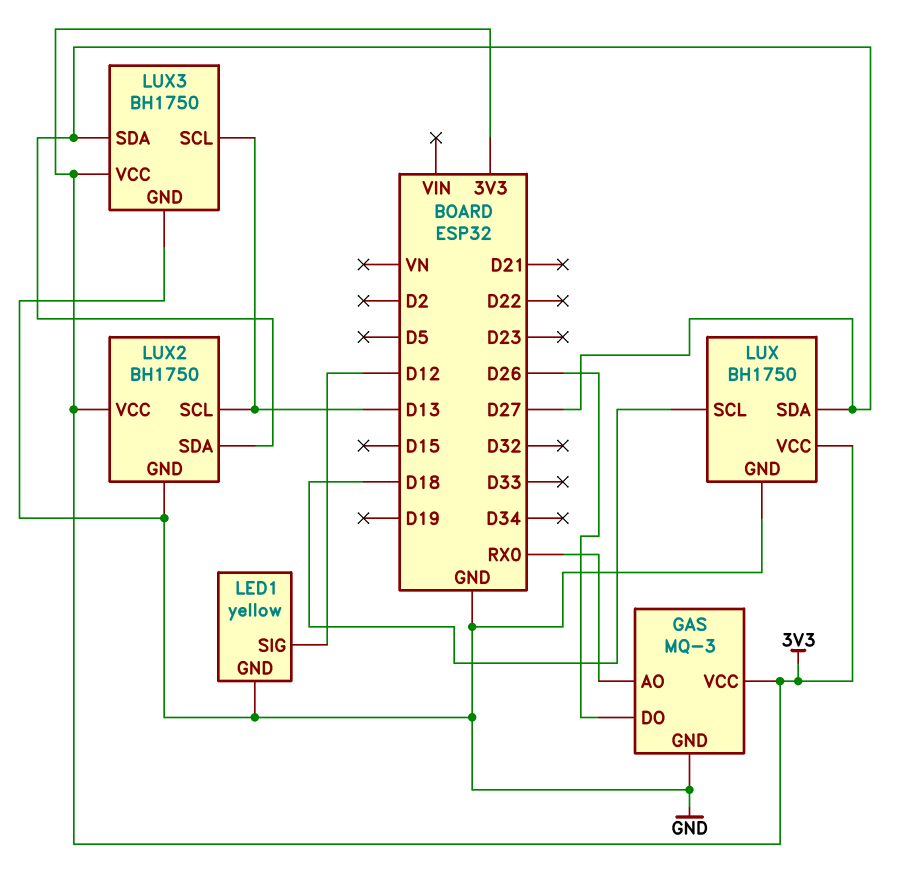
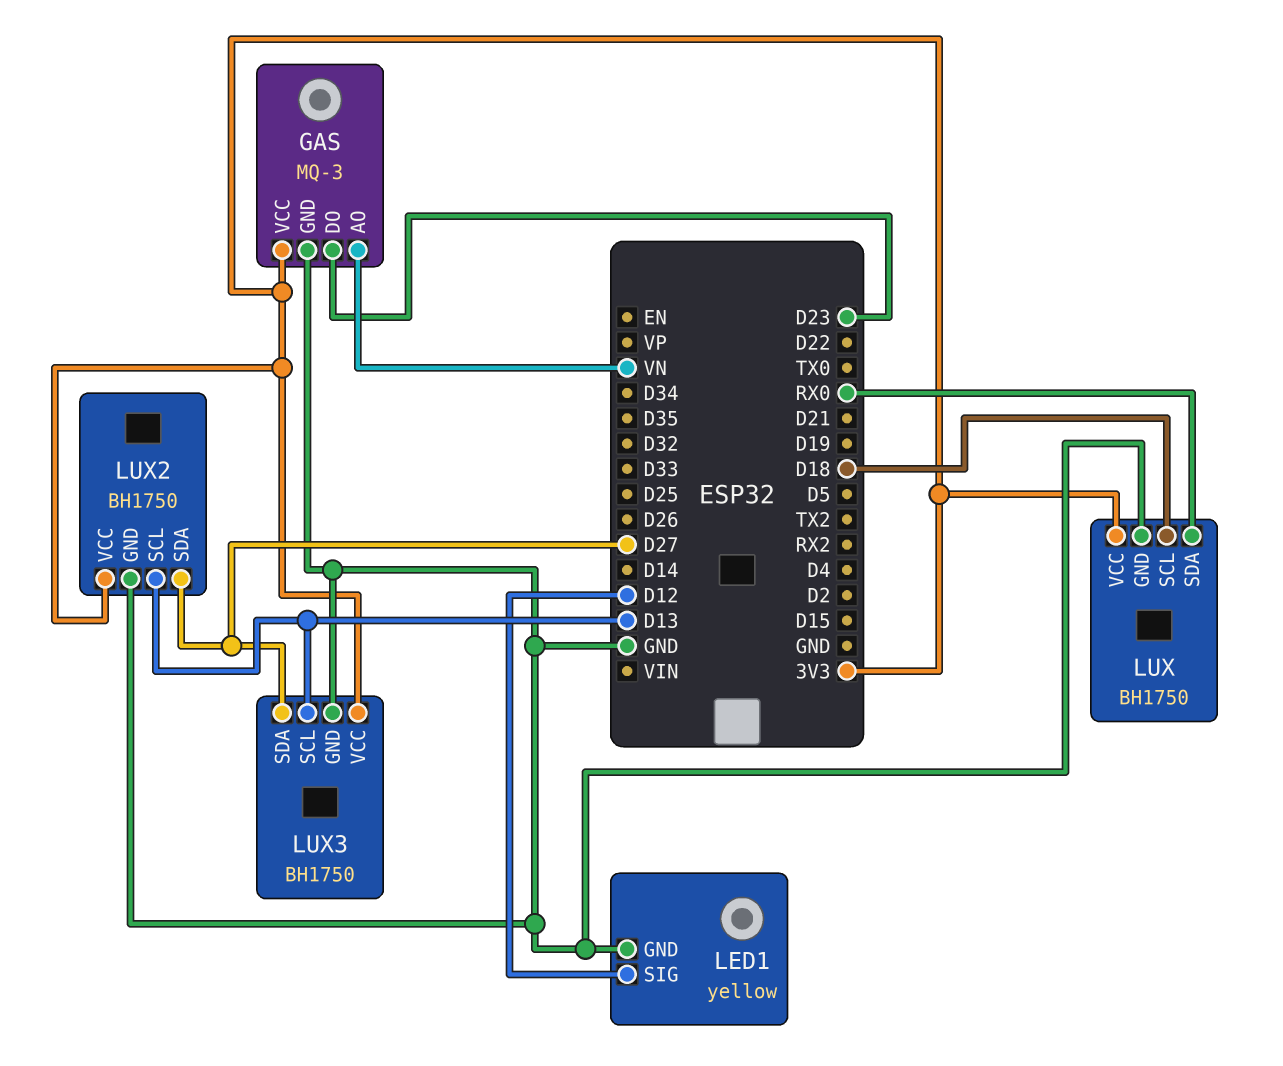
GAS pin AO: RX0 -> VN
GAS pin DO: D26 -> D23
LUX pin SDA: D27 -> RX0

